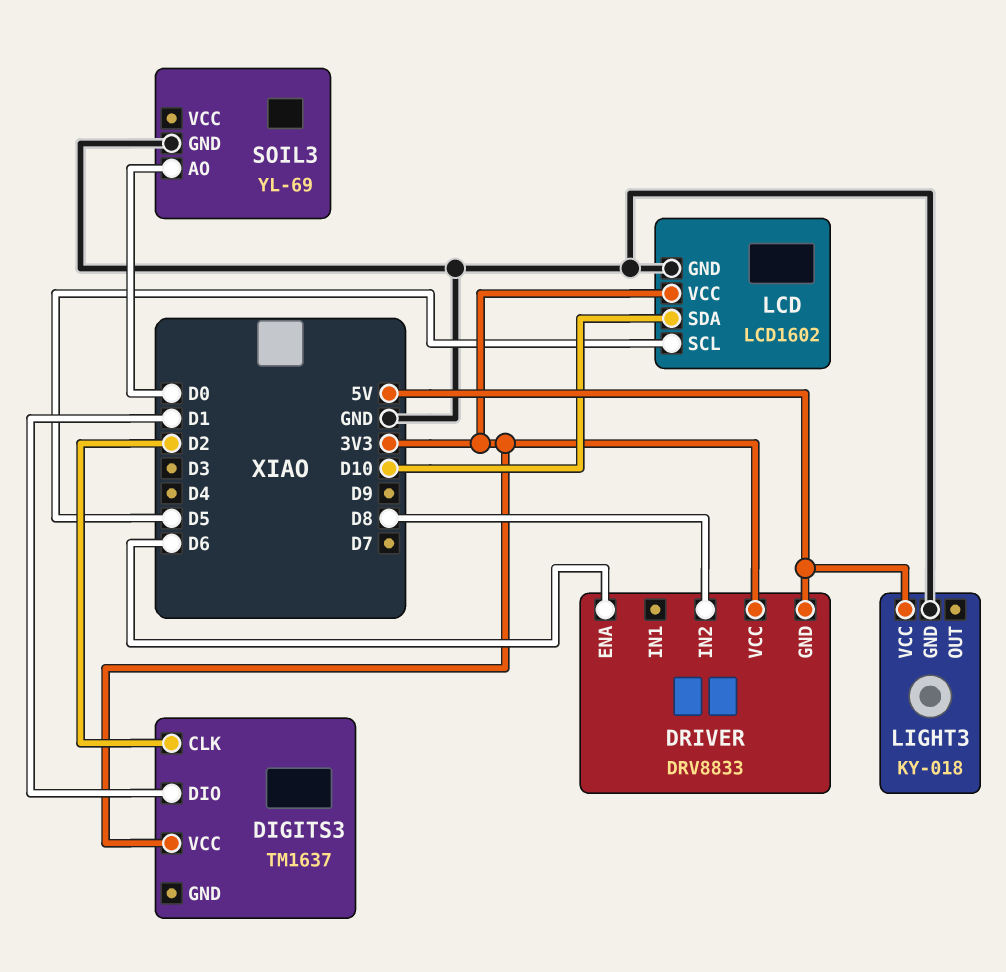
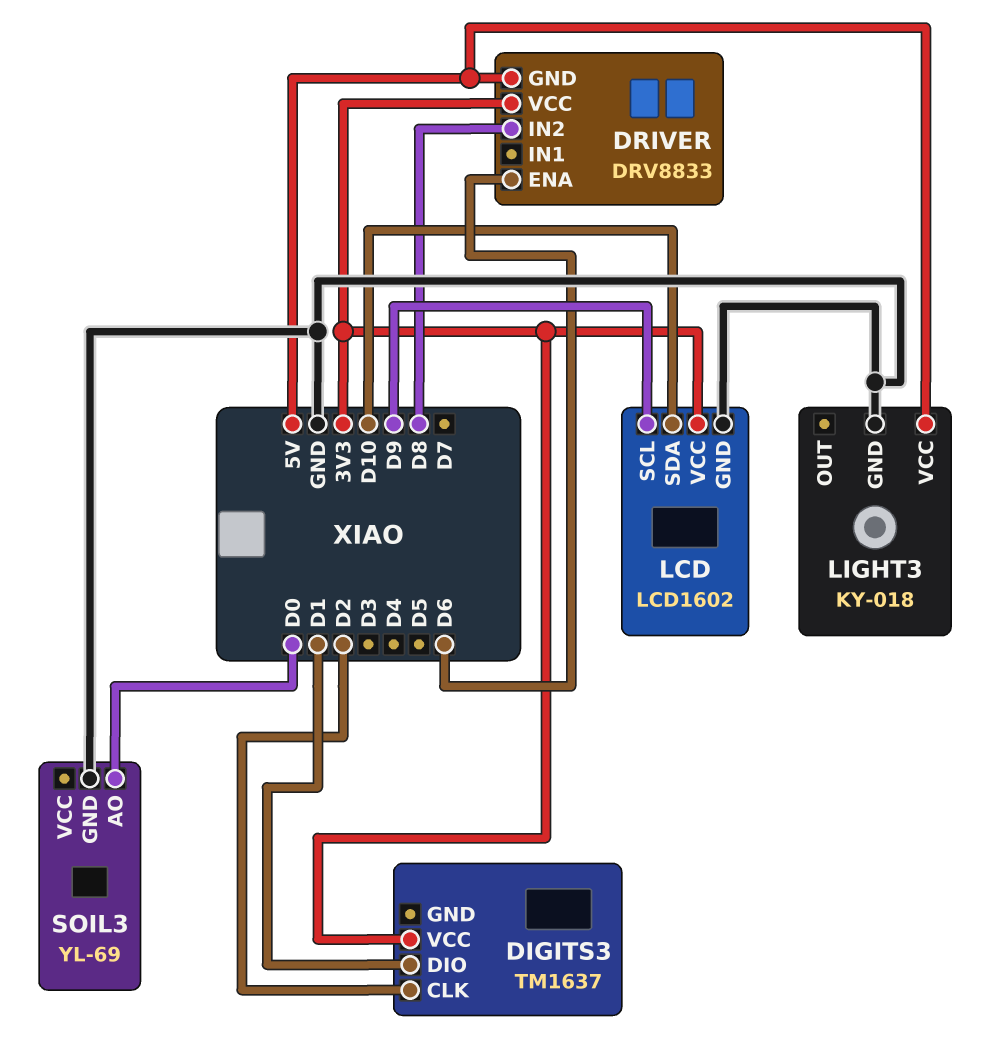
LCD pin SCL: D5 -> D9

